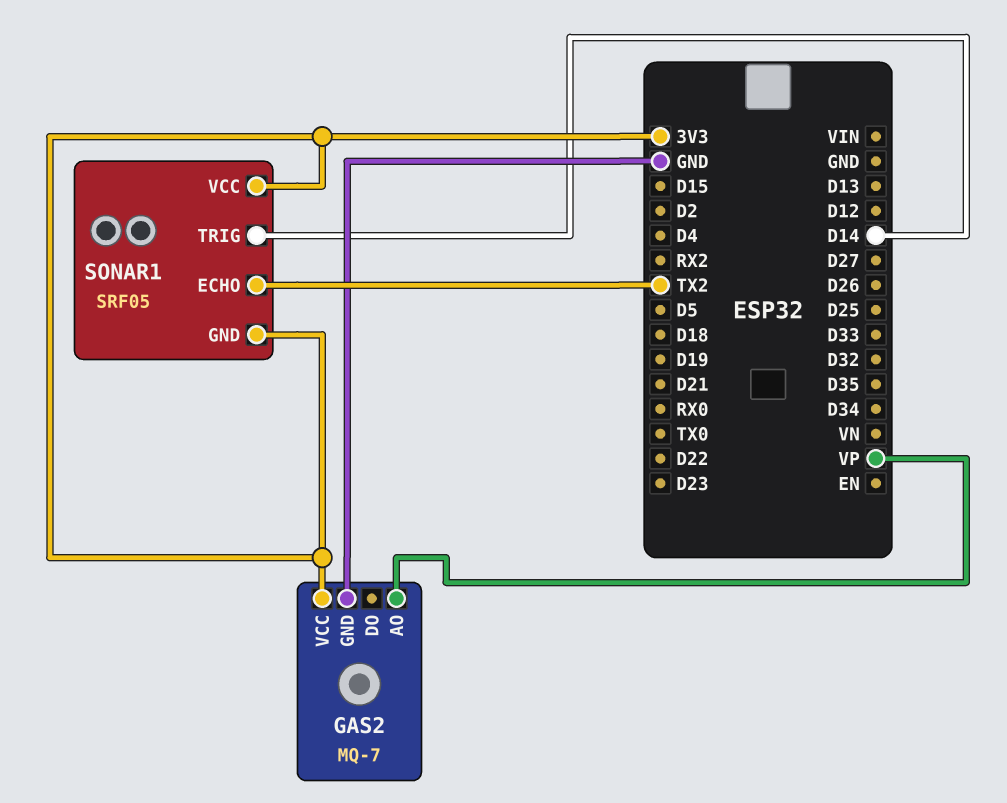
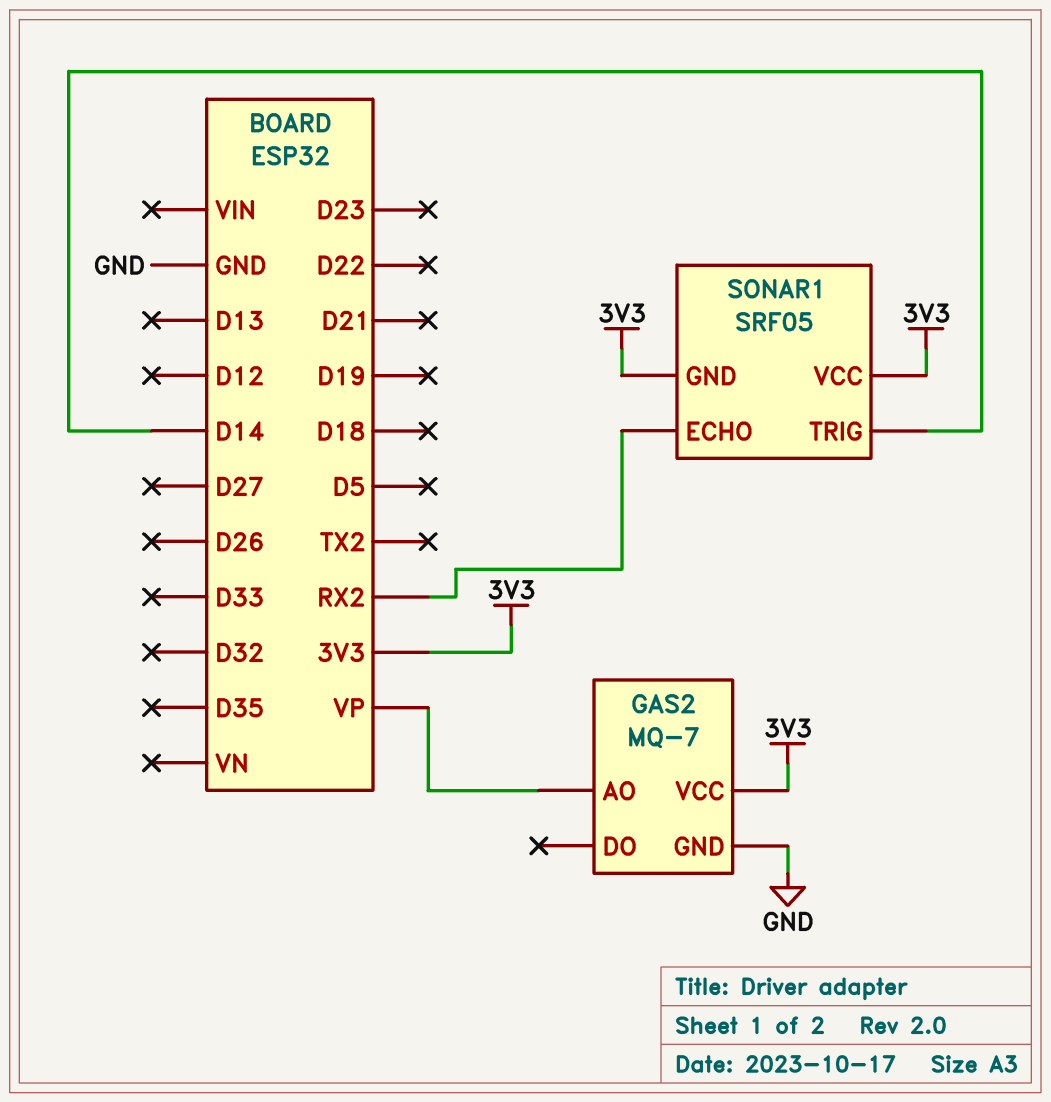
SONAR1 pin ECHO: TX2 -> RX2

